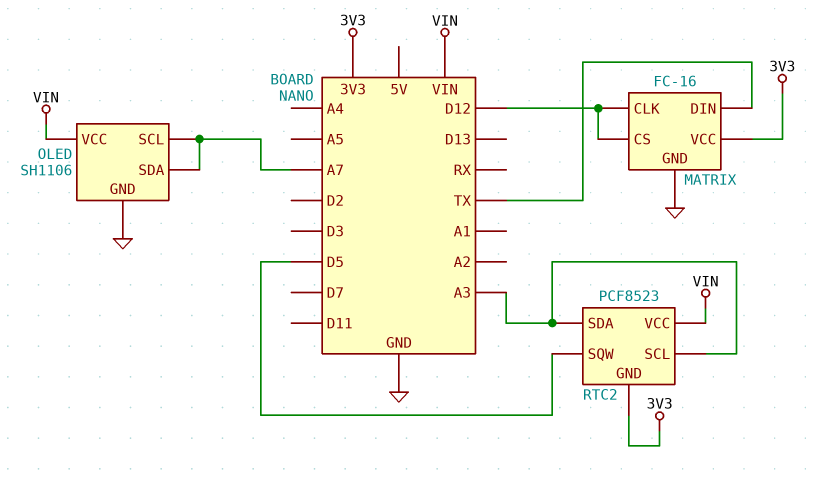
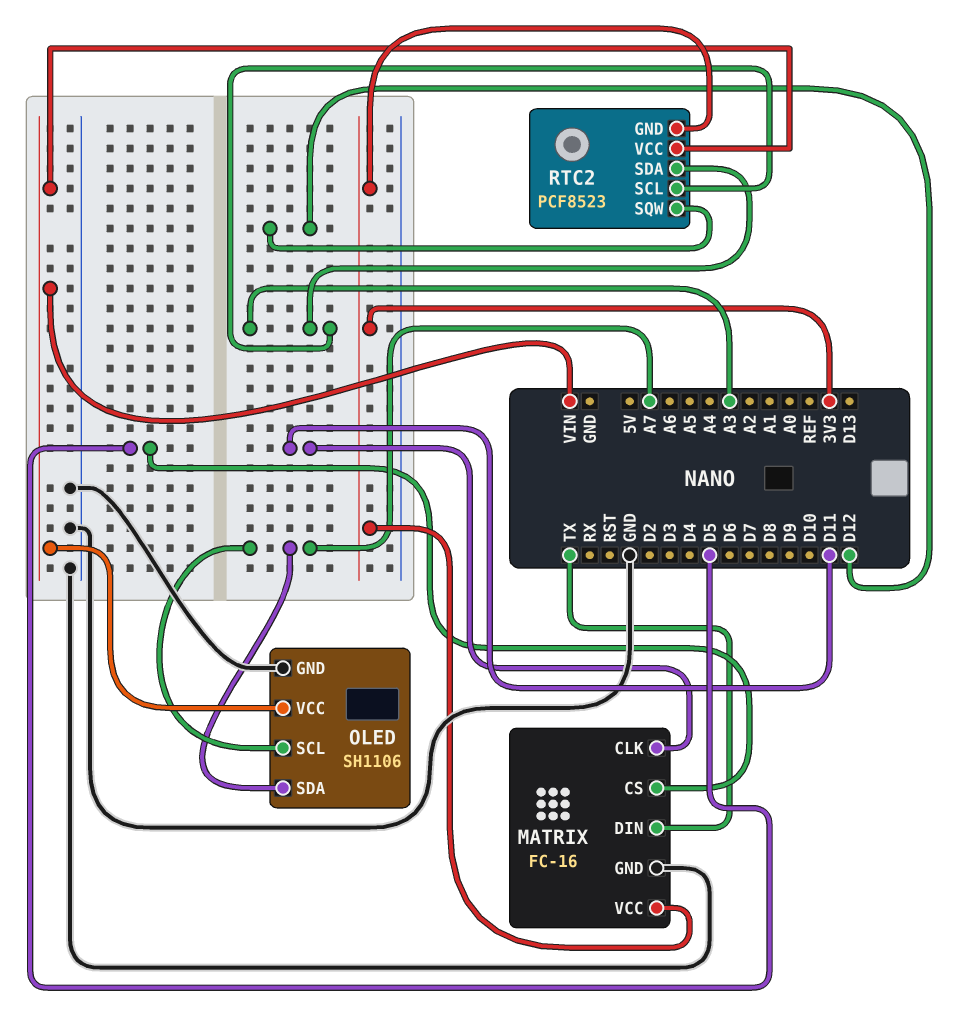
MATRIX pin CLK: D12 -> D11
MATRIX pin CS: D12 -> D5
RTC2 pin SQW: D5 -> D12

